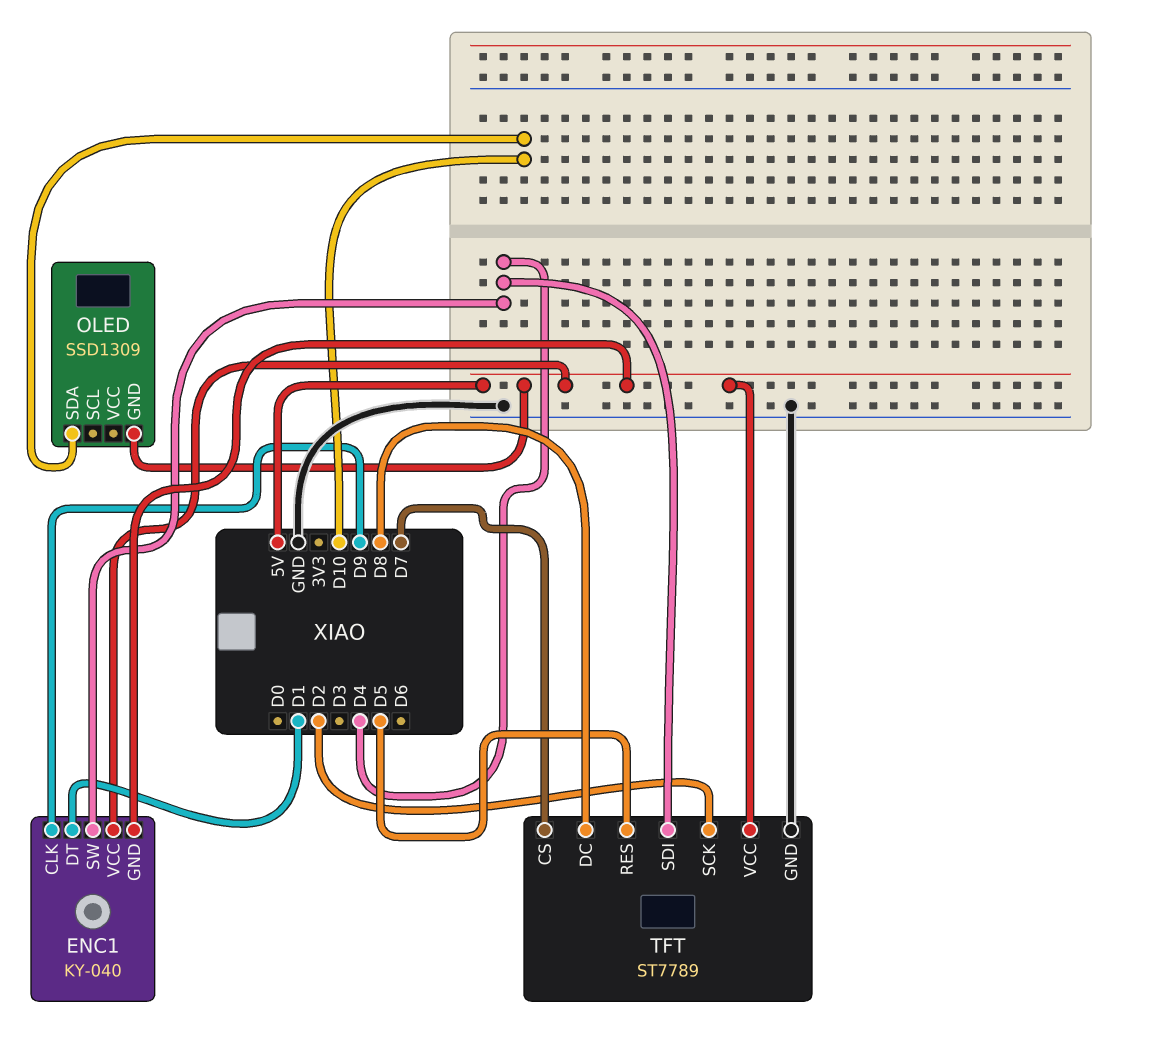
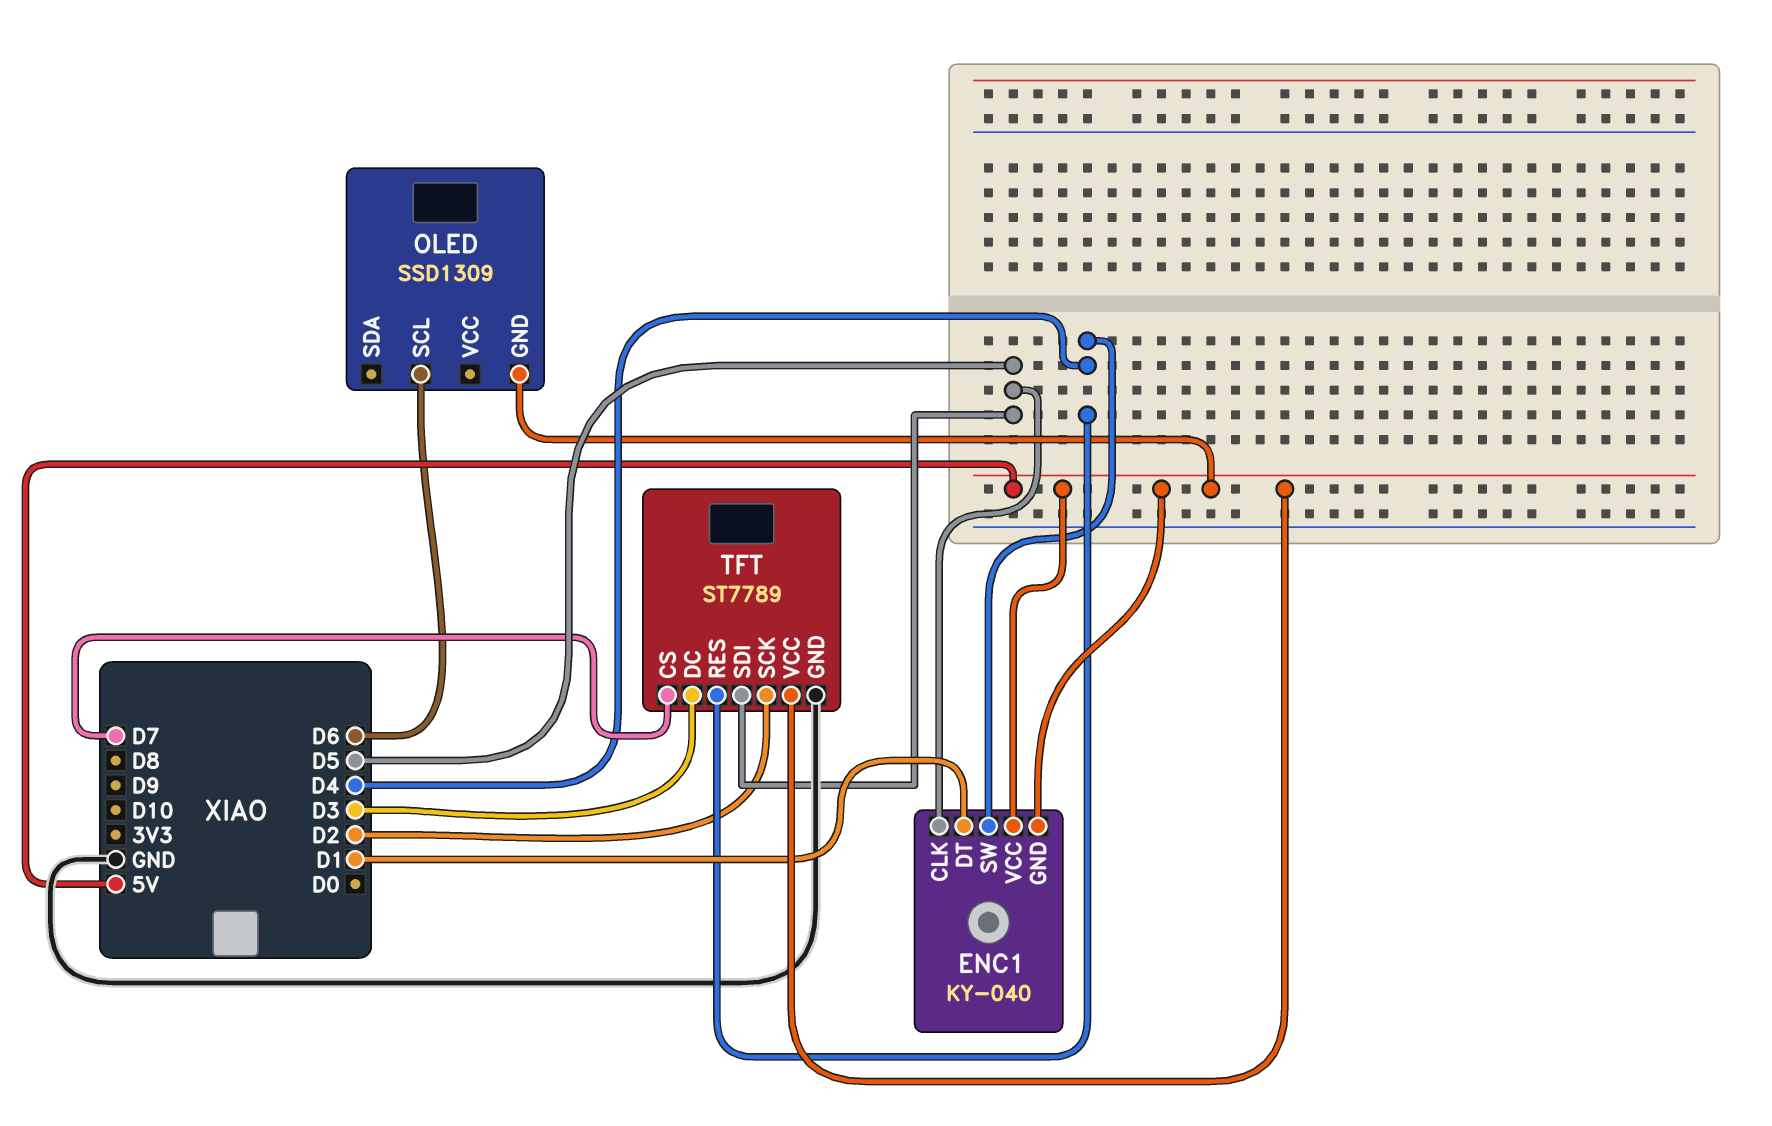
ENC1 pin CLK: D9 -> D5
OLED pin SCL: none -> D6
OLED pin SDA: D10 -> none
TFT pin DC: D8 -> D3
TFT pin RES: D5 -> D4
TFT pin SDI: D4 -> D5

